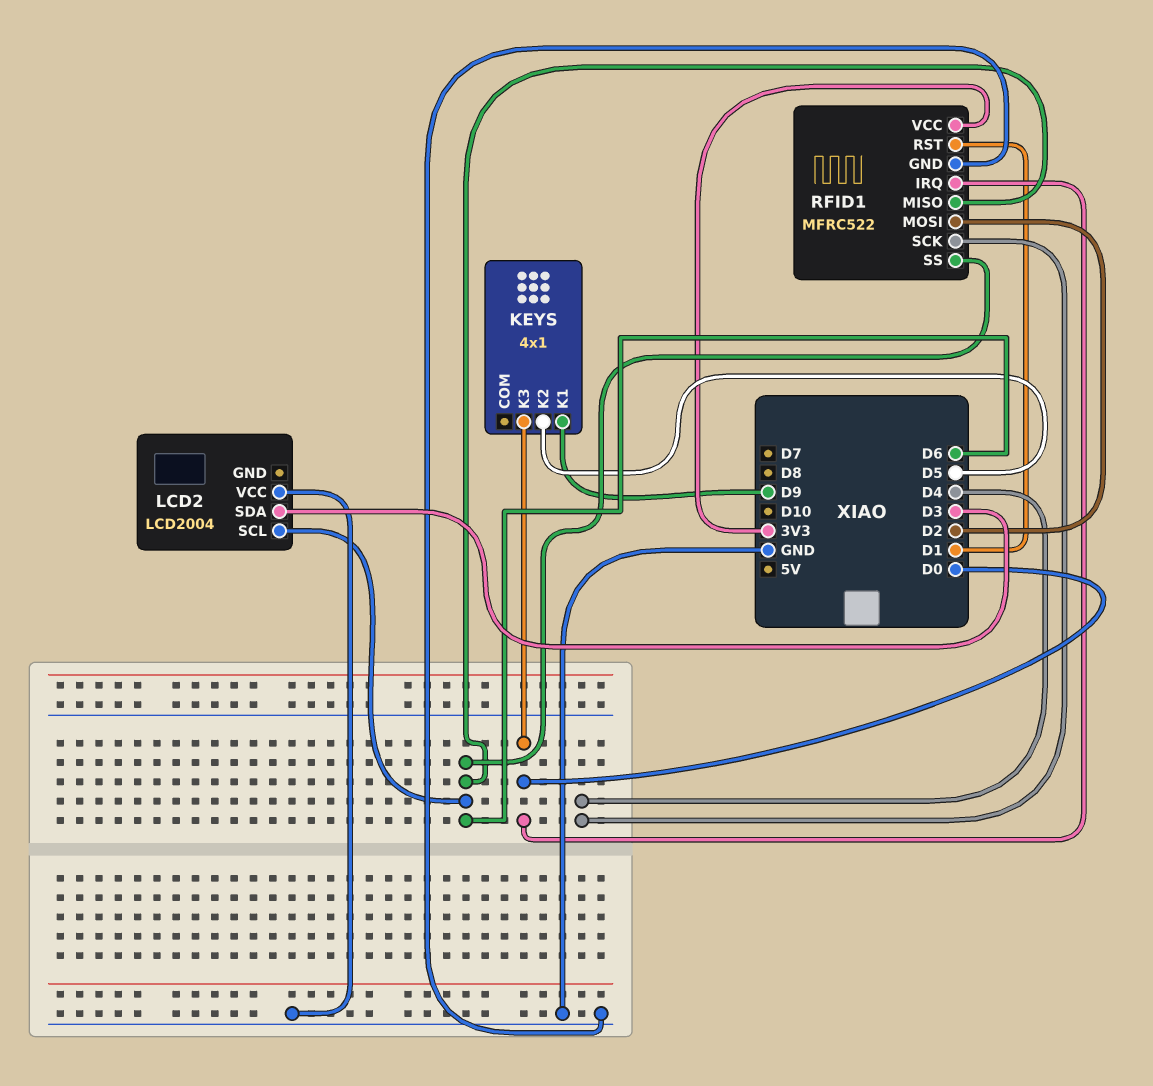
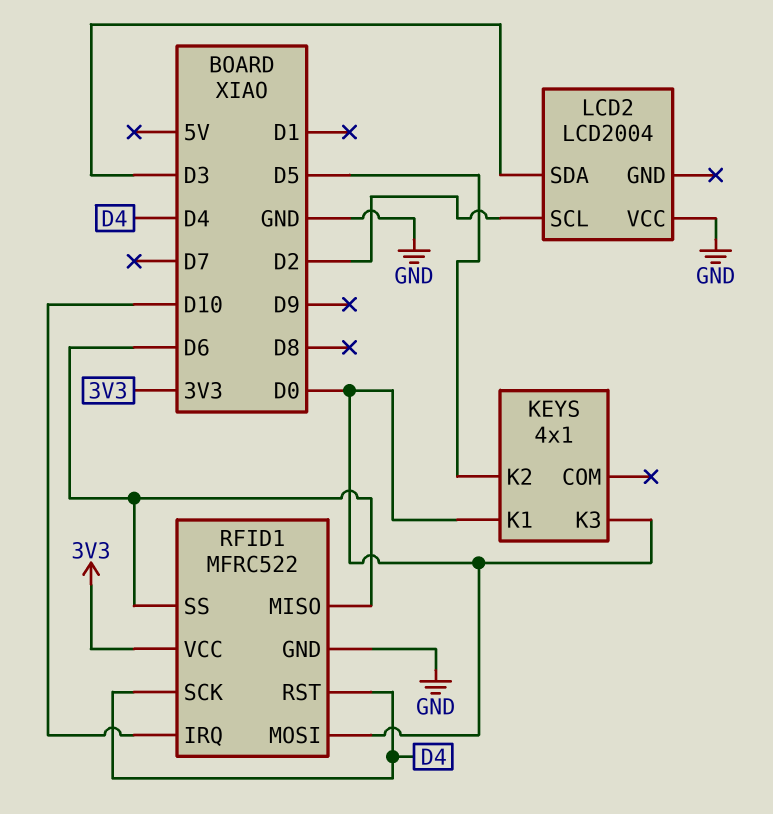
KEYS pin K1: D9 -> D0
LCD2 pin SCL: D6 -> D2
RFID1 pin IRQ: D0 -> D10
RFID1 pin MOSI: D2 -> D0
RFID1 pin RST: D1 -> D4

